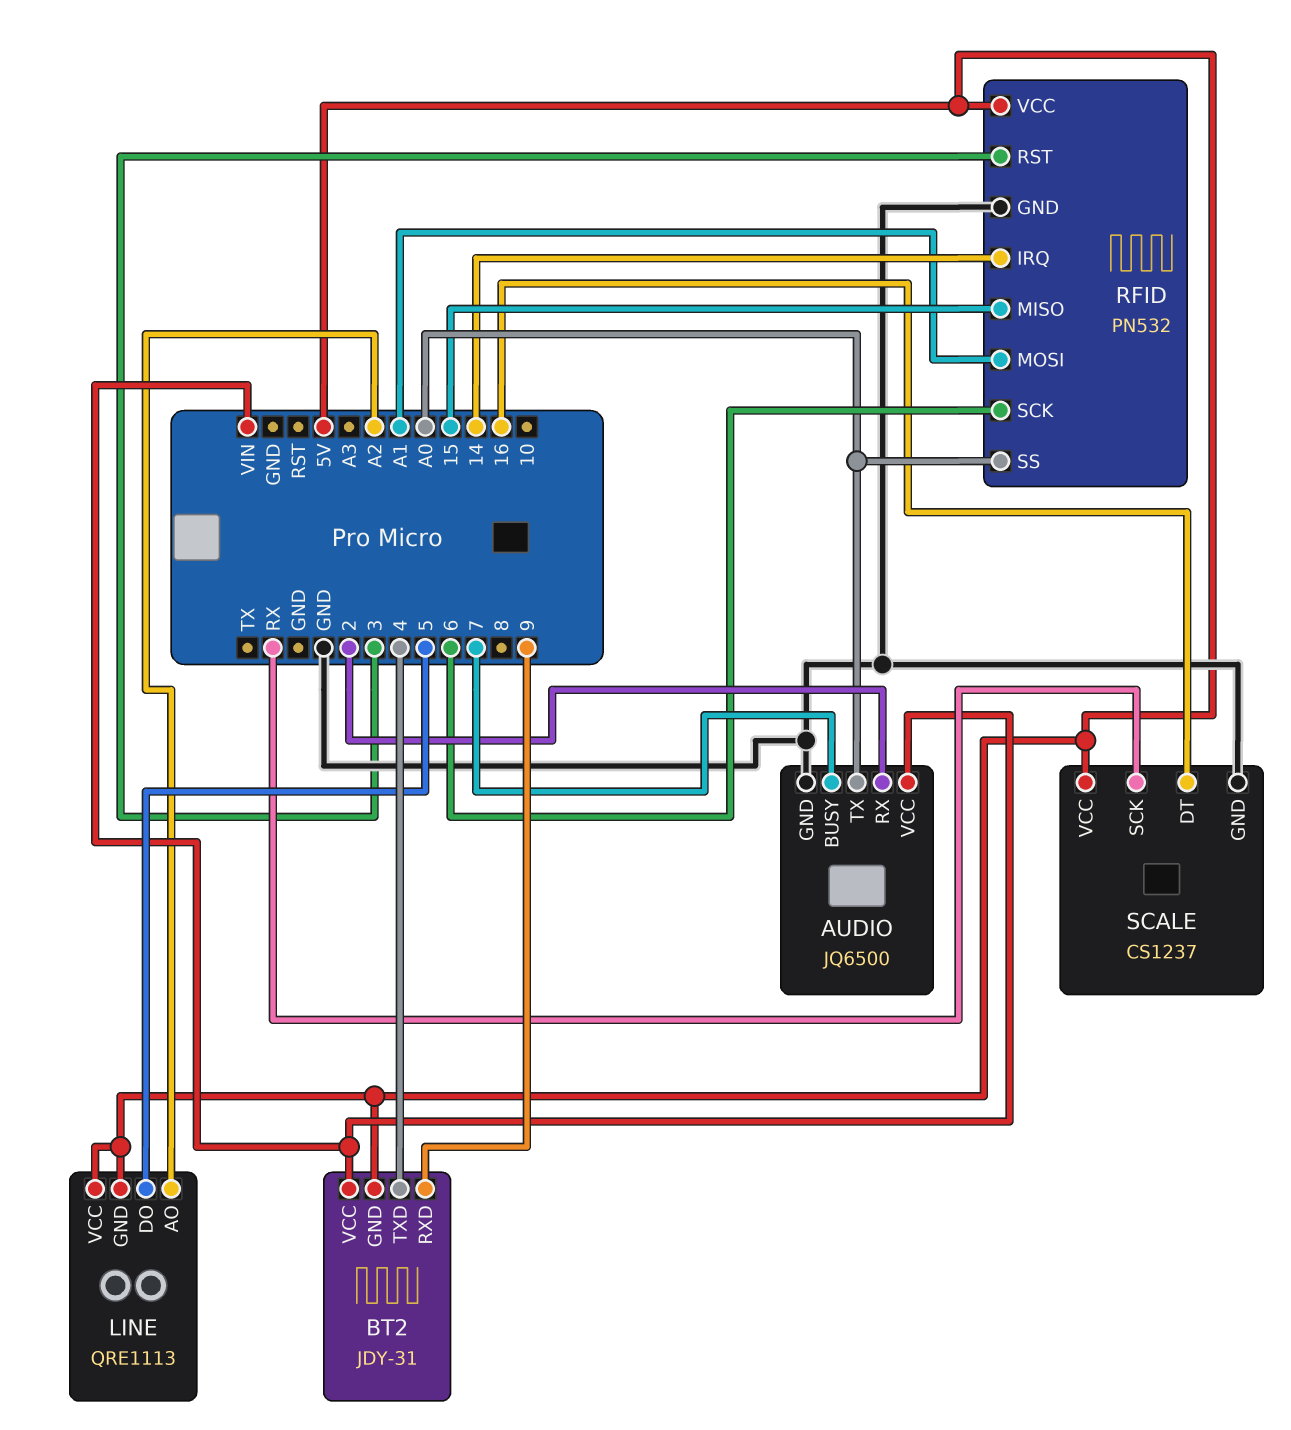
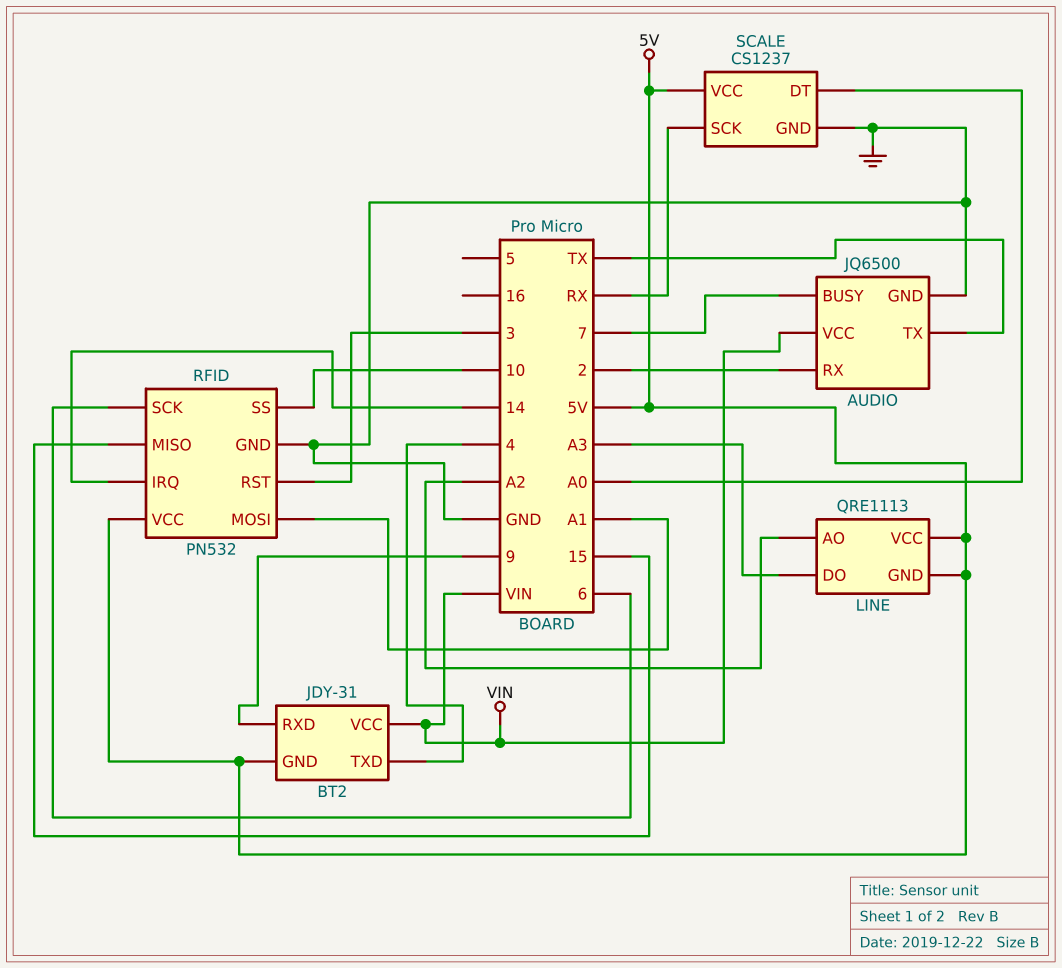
AUDIO pin TX: A0 -> TX
LINE pin DO: 5 -> A3
RFID pin SS: A0 -> 10
SCALE pin DT: 16 -> A0

